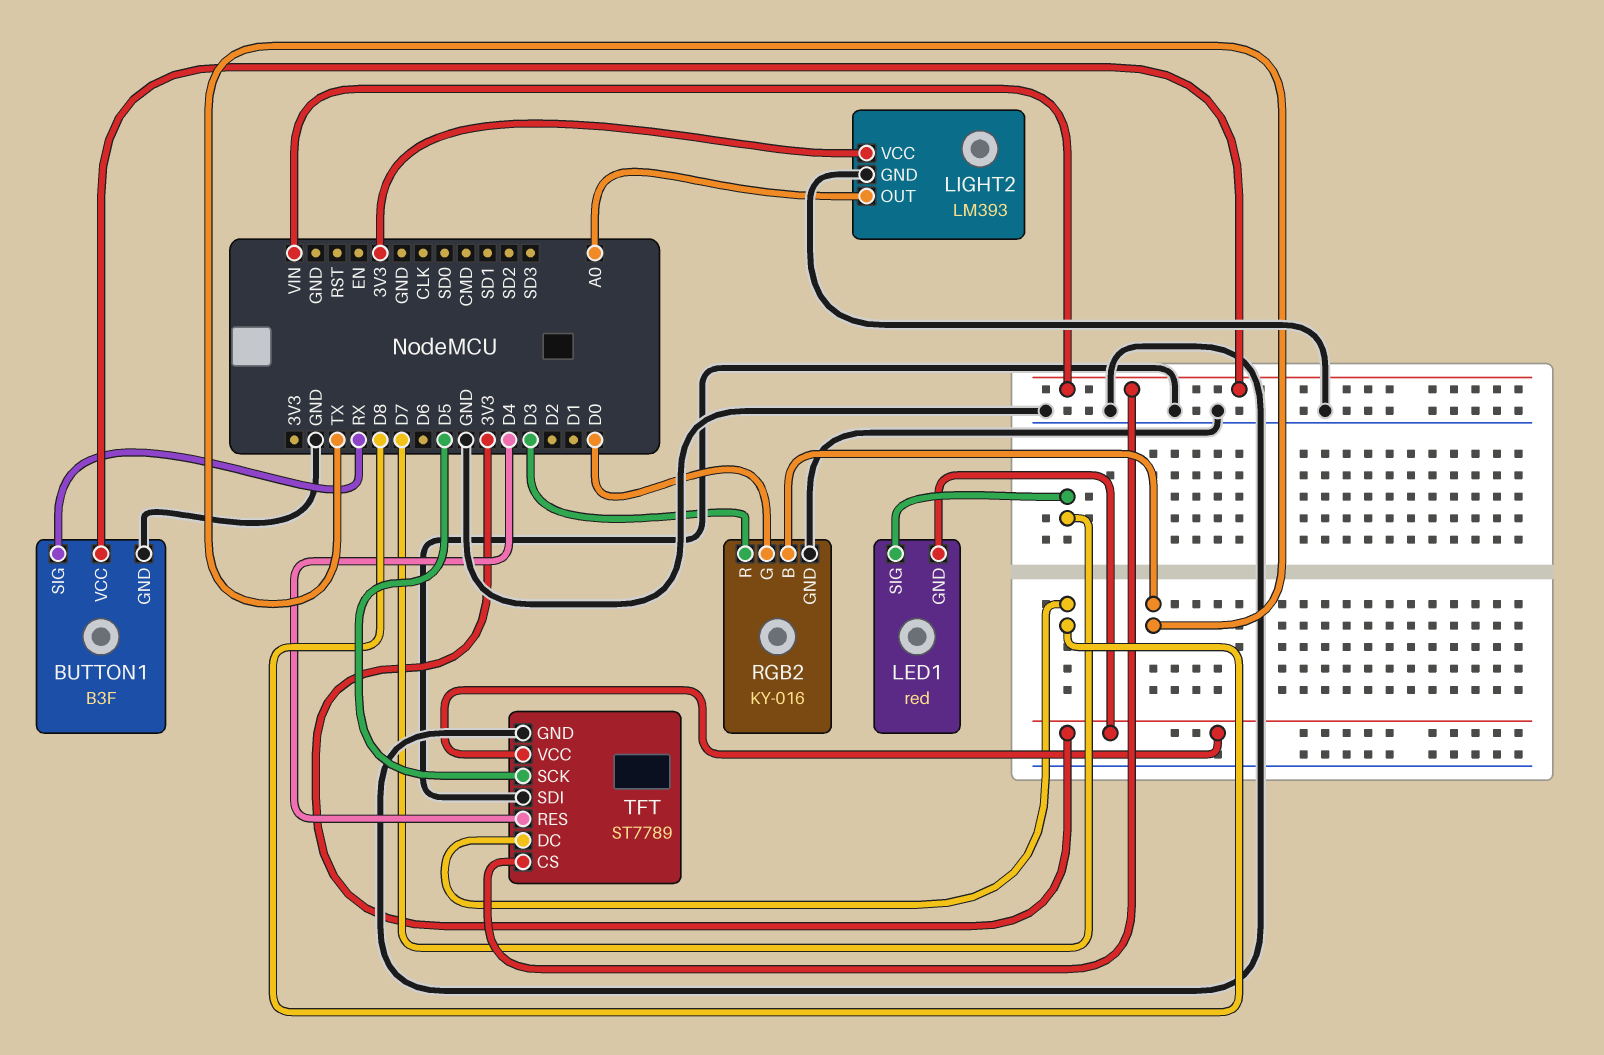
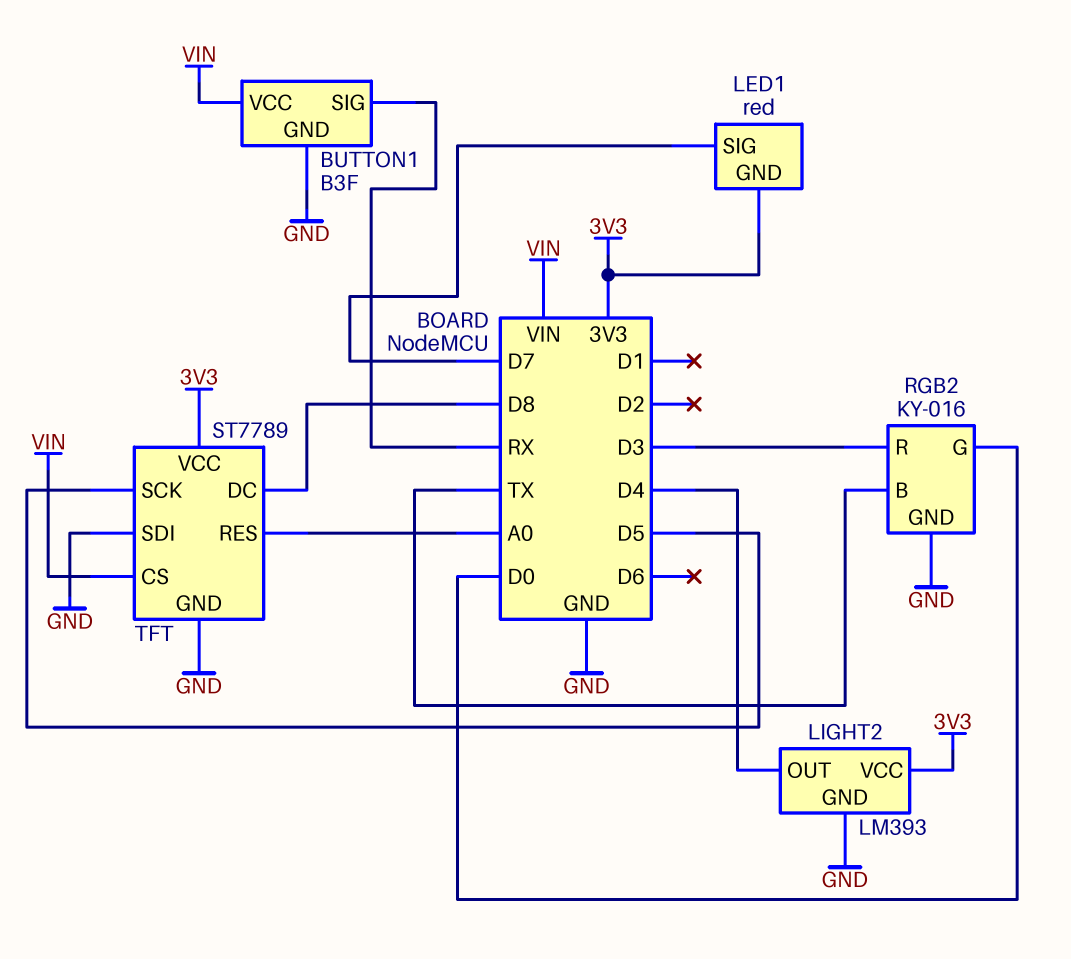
LIGHT2 pin OUT: A0 -> D4
TFT pin RES: D4 -> A0

